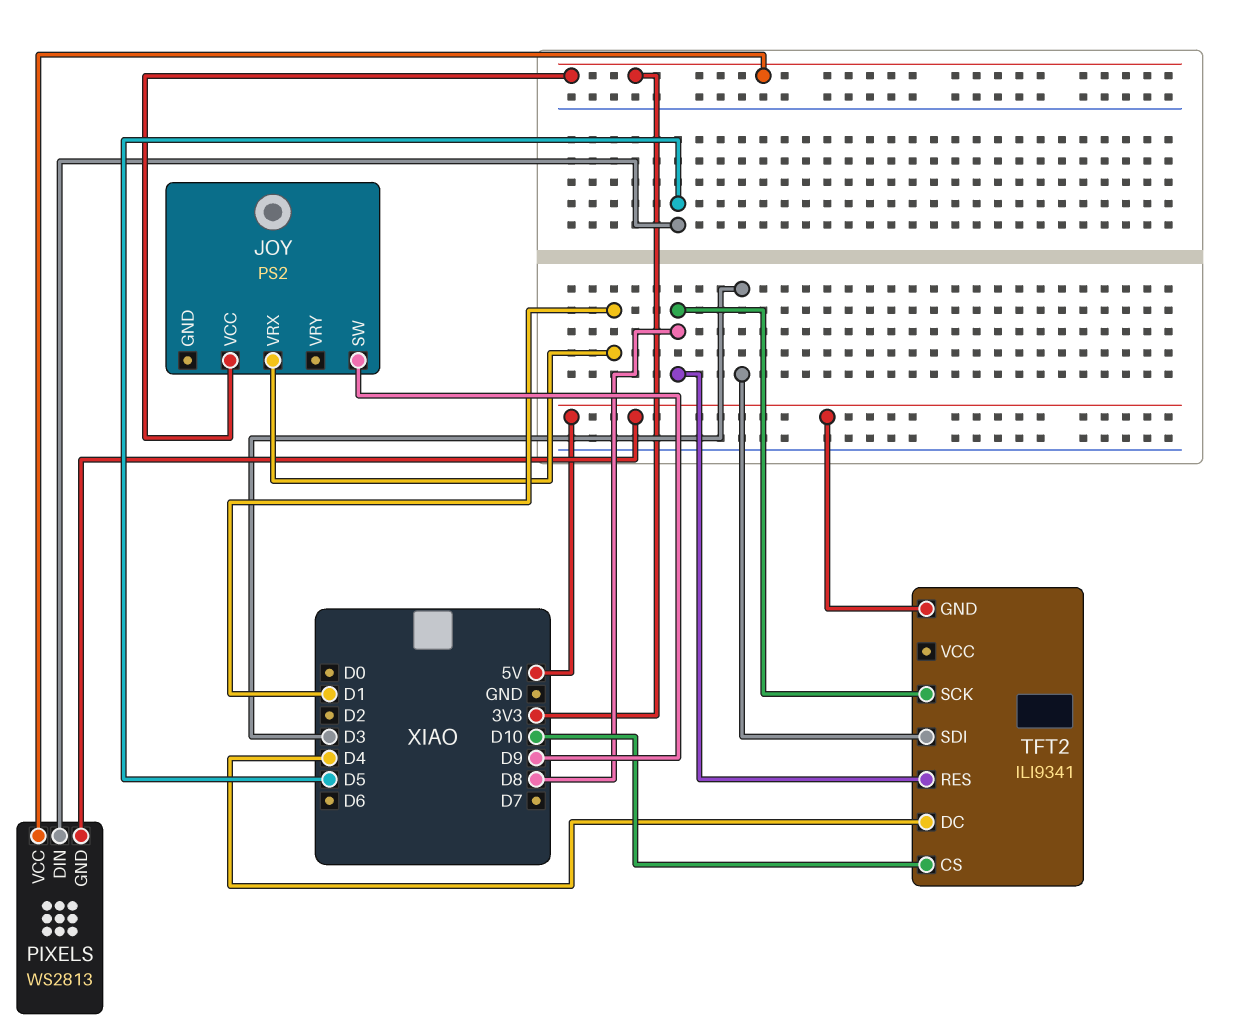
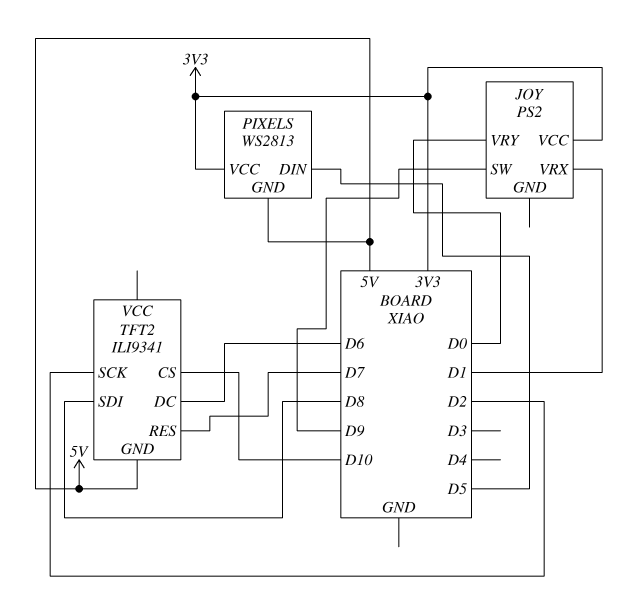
JOY pin VRY: none -> D0
TFT2 pin DC: D4 -> D6
TFT2 pin RES: D8 -> D7
TFT2 pin SCK: D8 -> D2
TFT2 pin SDI: D3 -> D8

